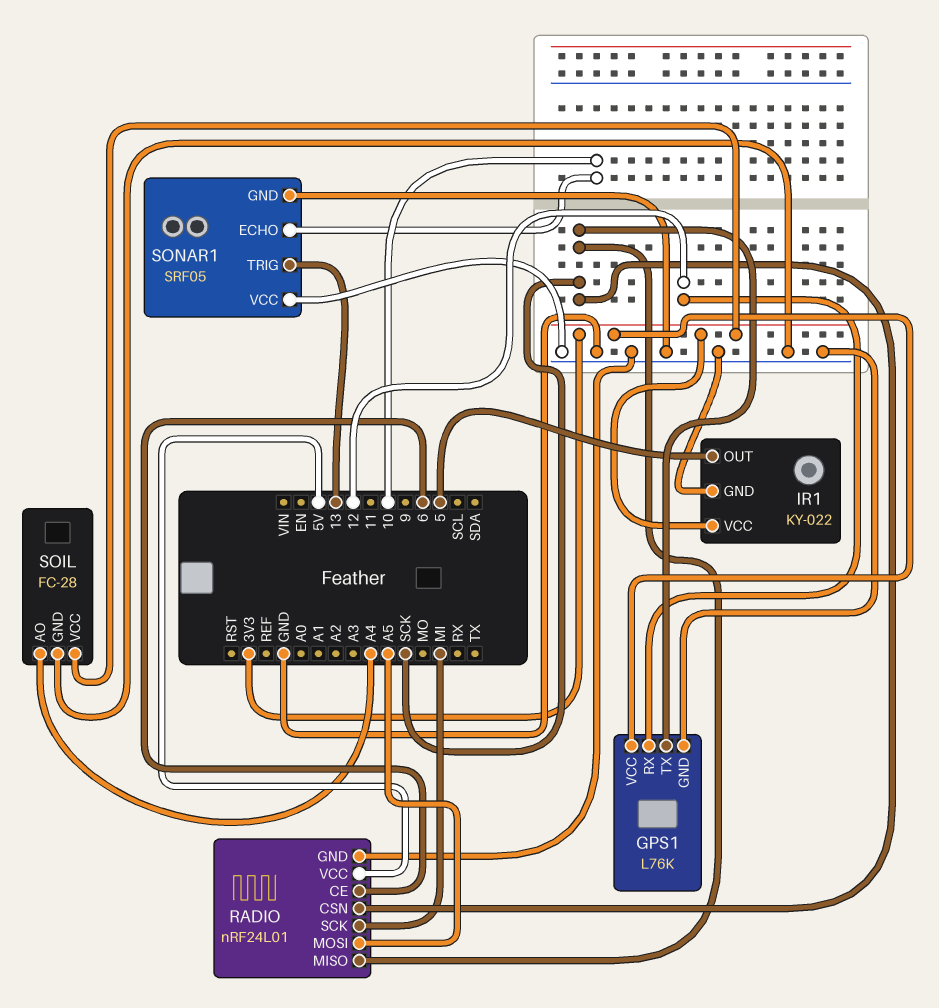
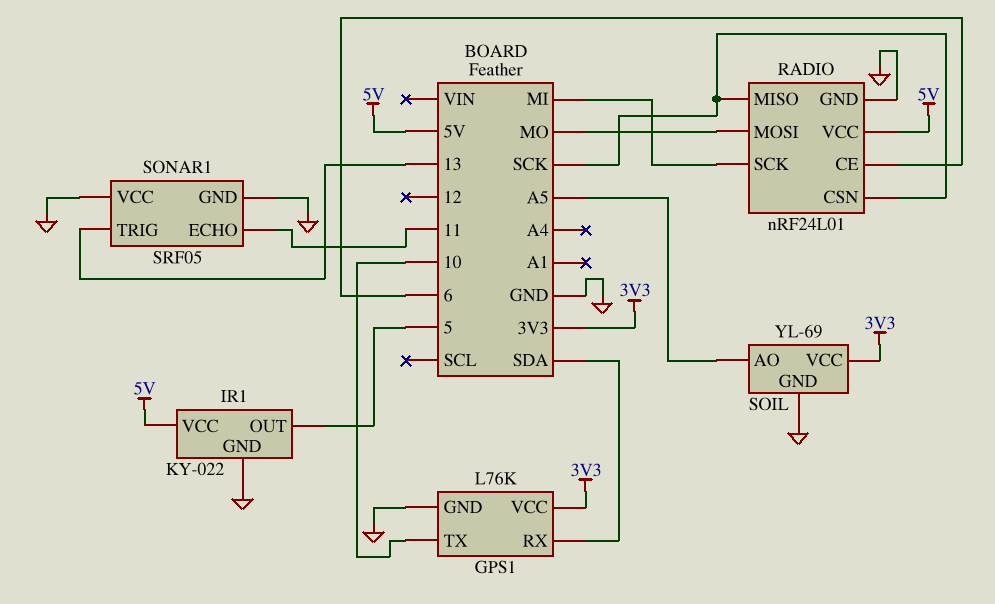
GPS1 pin RX: 12 -> SDA
GPS1 pin TX: SCK -> 10
IR1 pin VCC: 3V3 -> 5V
RADIO pin MOSI: A5 -> MO
SOIL: FC-28 -> YL-69
SOIL pin AO: A4 -> A5
SONAR1 pin ECHO: 10 -> 11

